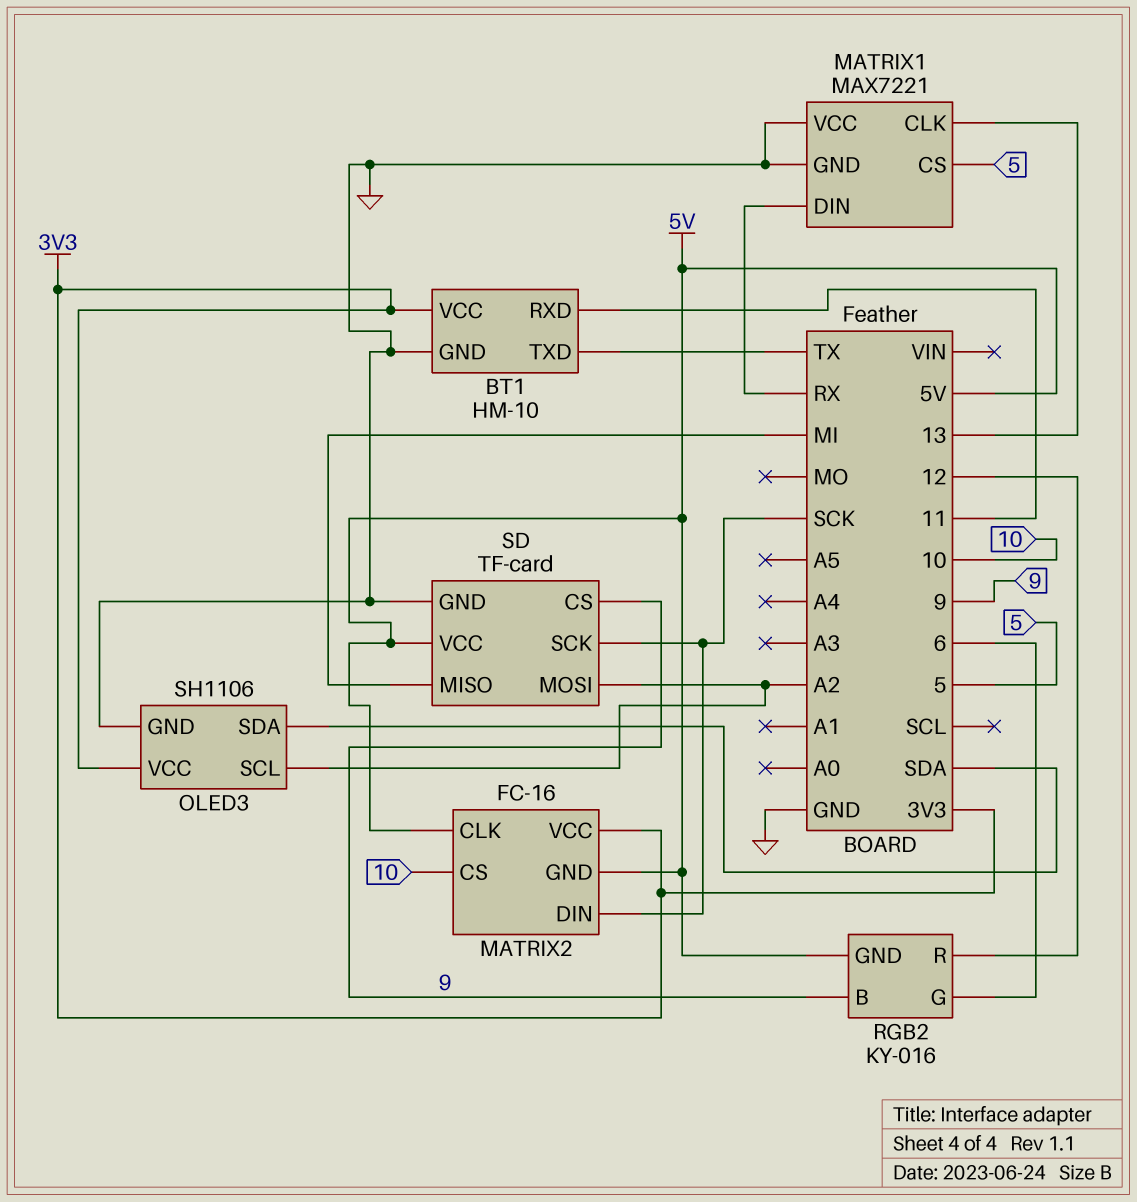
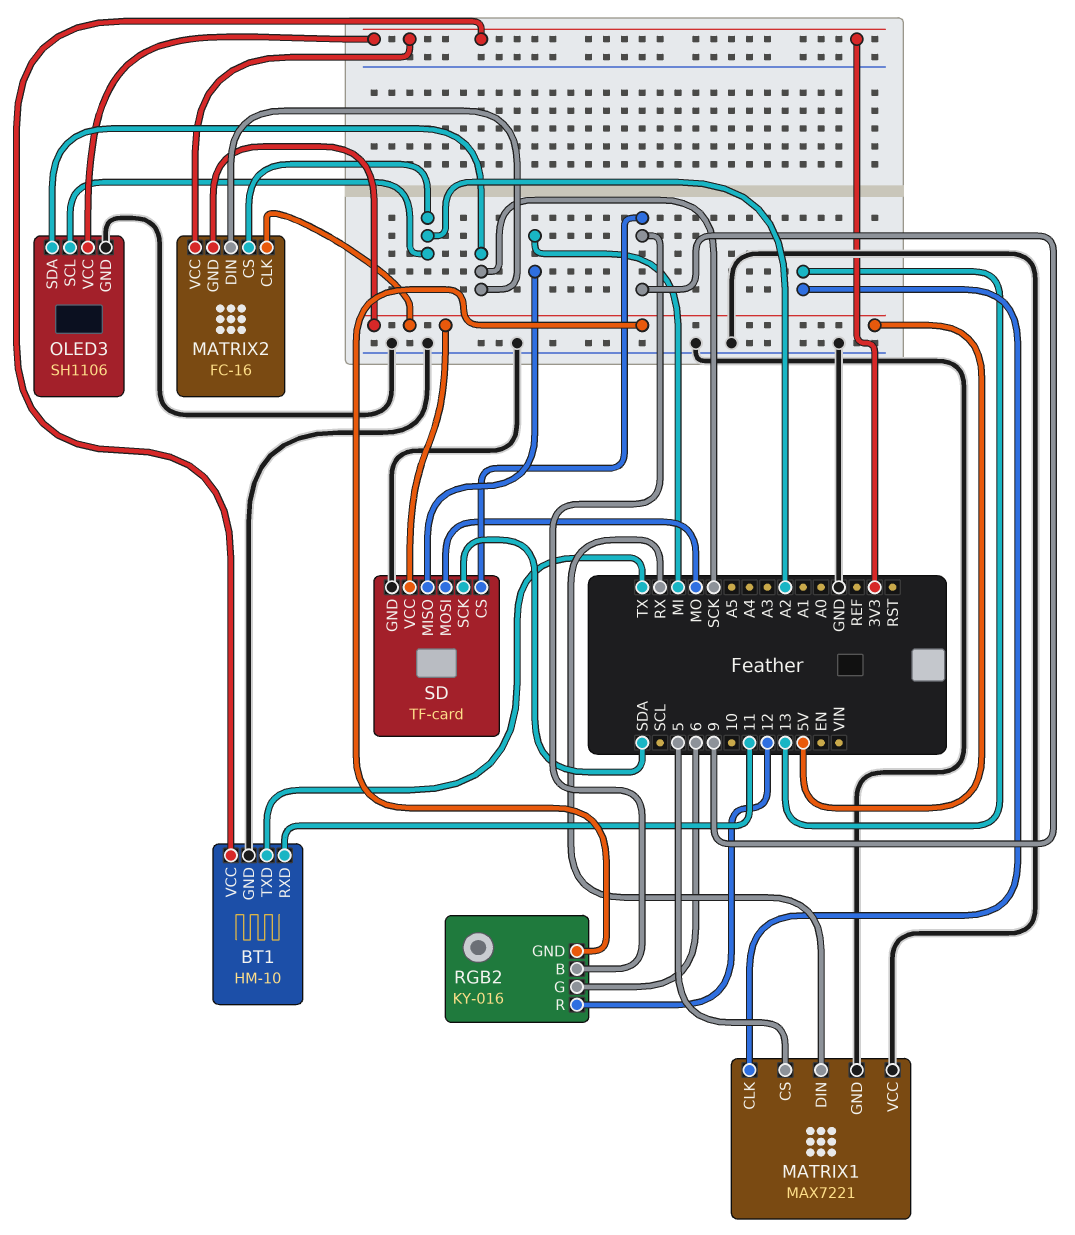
MATRIX2 pin CS: 10 -> A2
OLED3 pin SDA: SDA -> SCK
SD pin MOSI: A2 -> MO
SD pin SCK: SCK -> SDA

